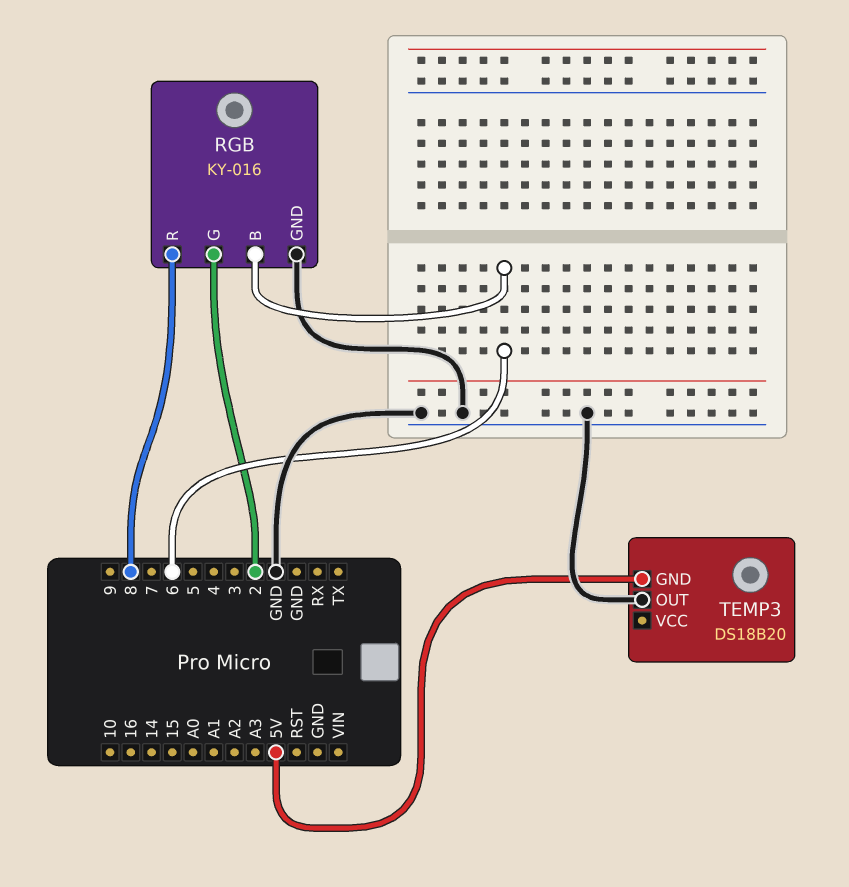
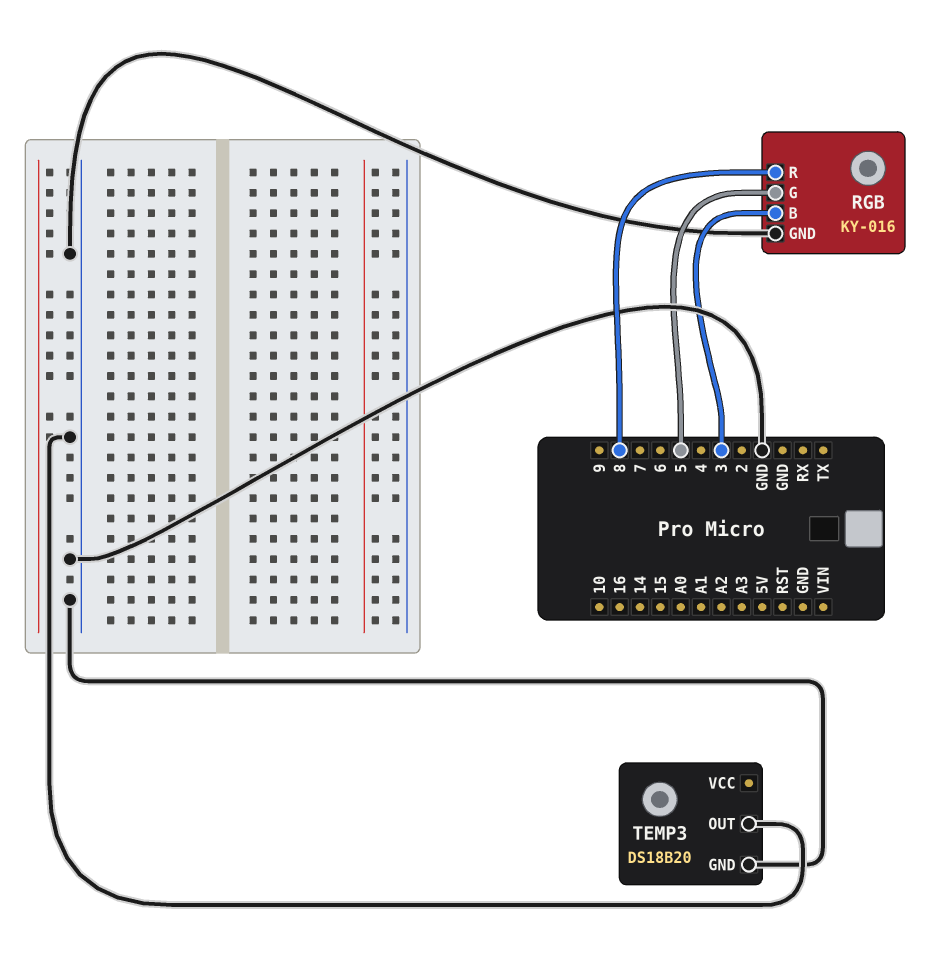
RGB pin B: 6 -> 3
RGB pin G: 2 -> 5
TEMP3 pin GND: 5V -> GND

